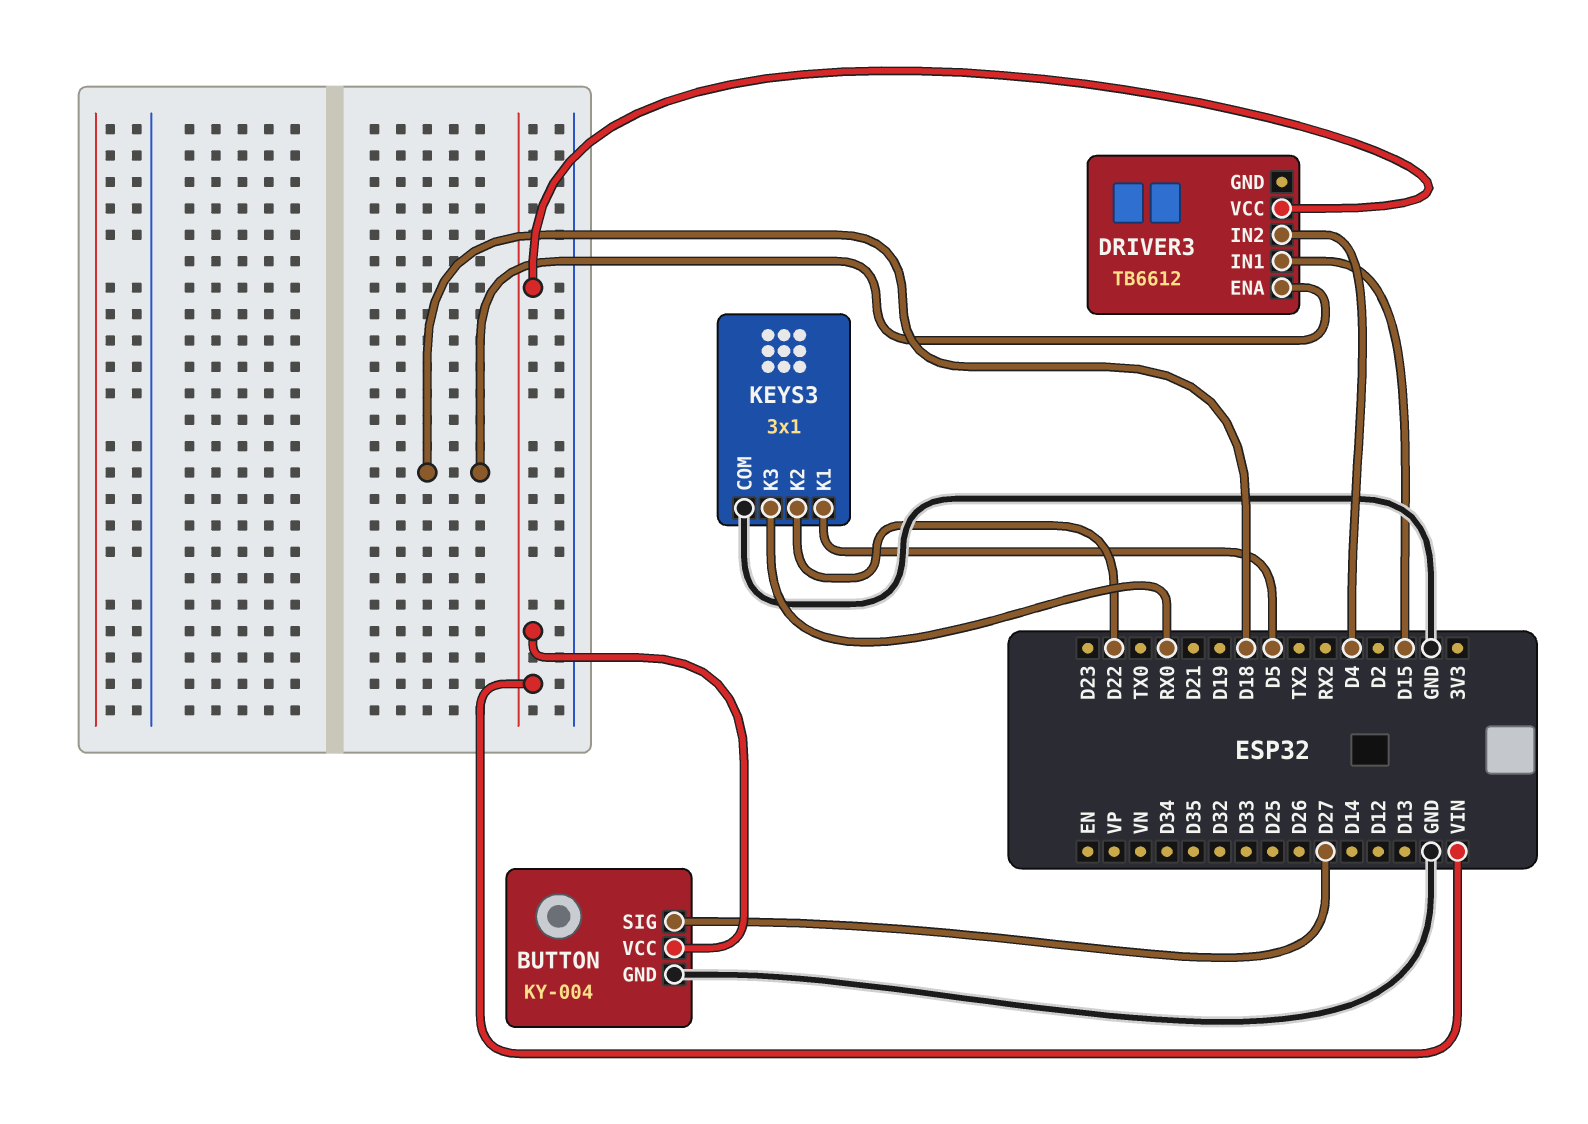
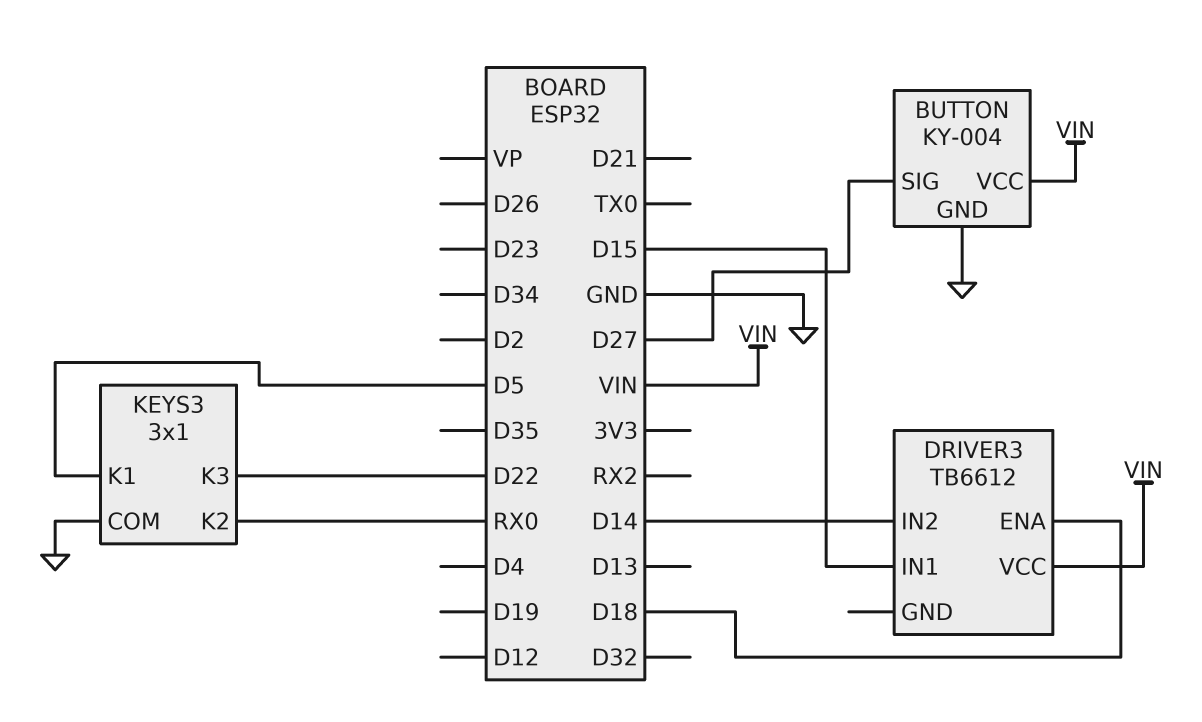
DRIVER3 pin IN2: D4 -> D14
KEYS3 pin K2: D22 -> RX0
KEYS3 pin K3: RX0 -> D22

